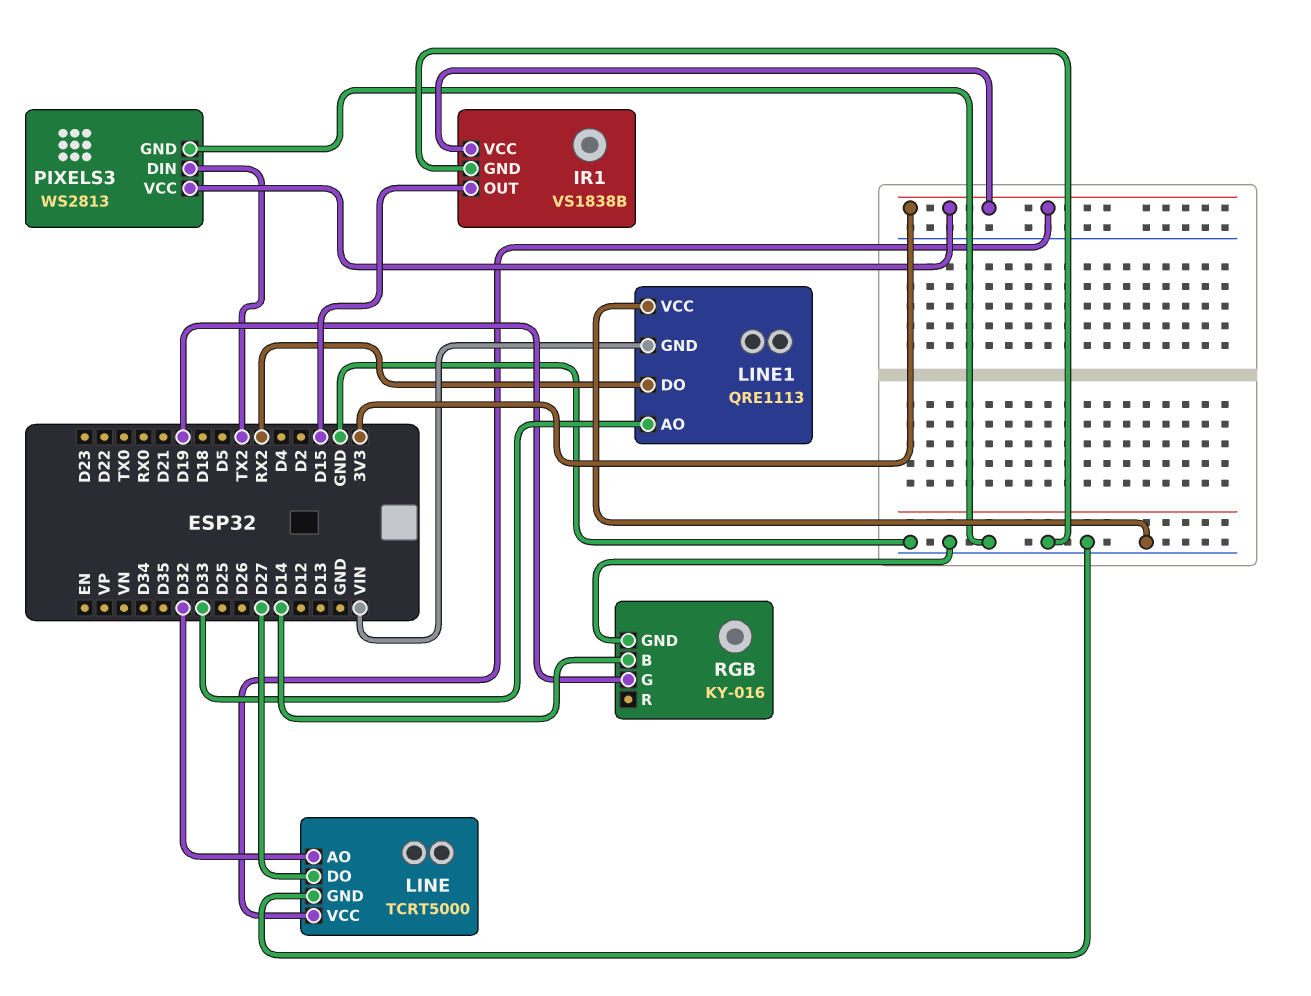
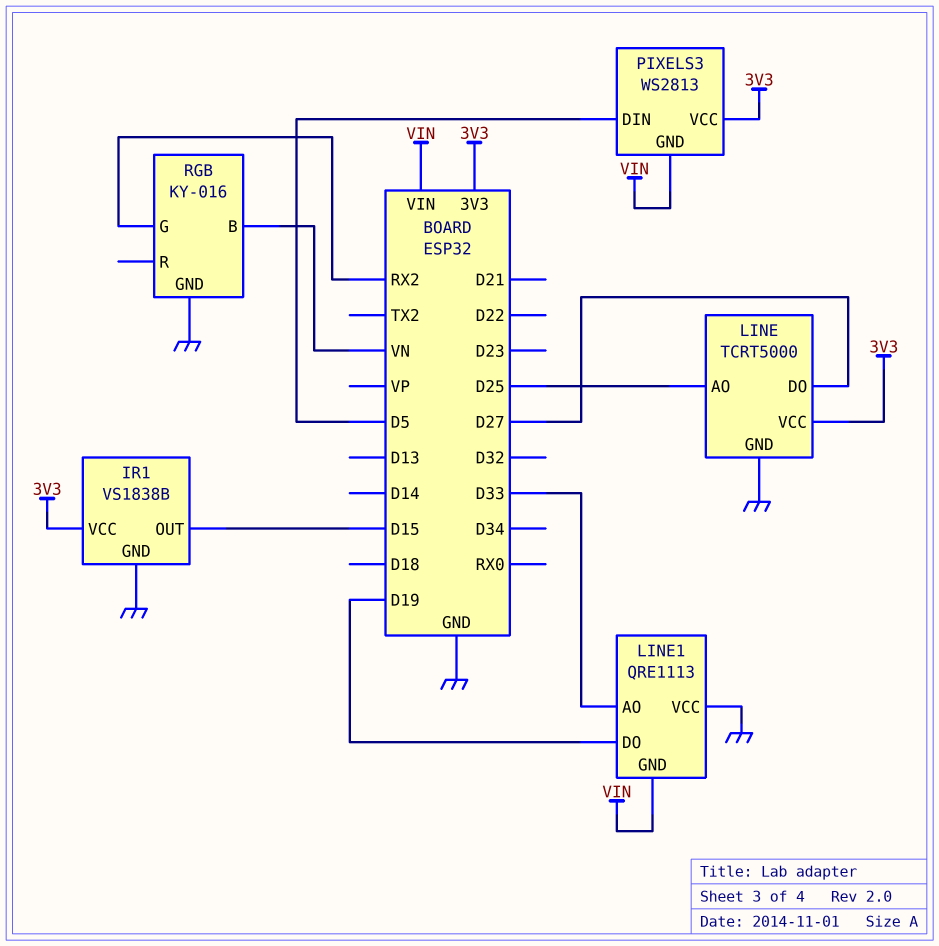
LINE pin AO: D32 -> D25
LINE1 pin DO: RX2 -> D19
PIXELS3 pin DIN: TX2 -> D5
PIXELS3 pin GND: GND -> VIN
RGB pin B: D14 -> VN
RGB pin G: D19 -> RX2

